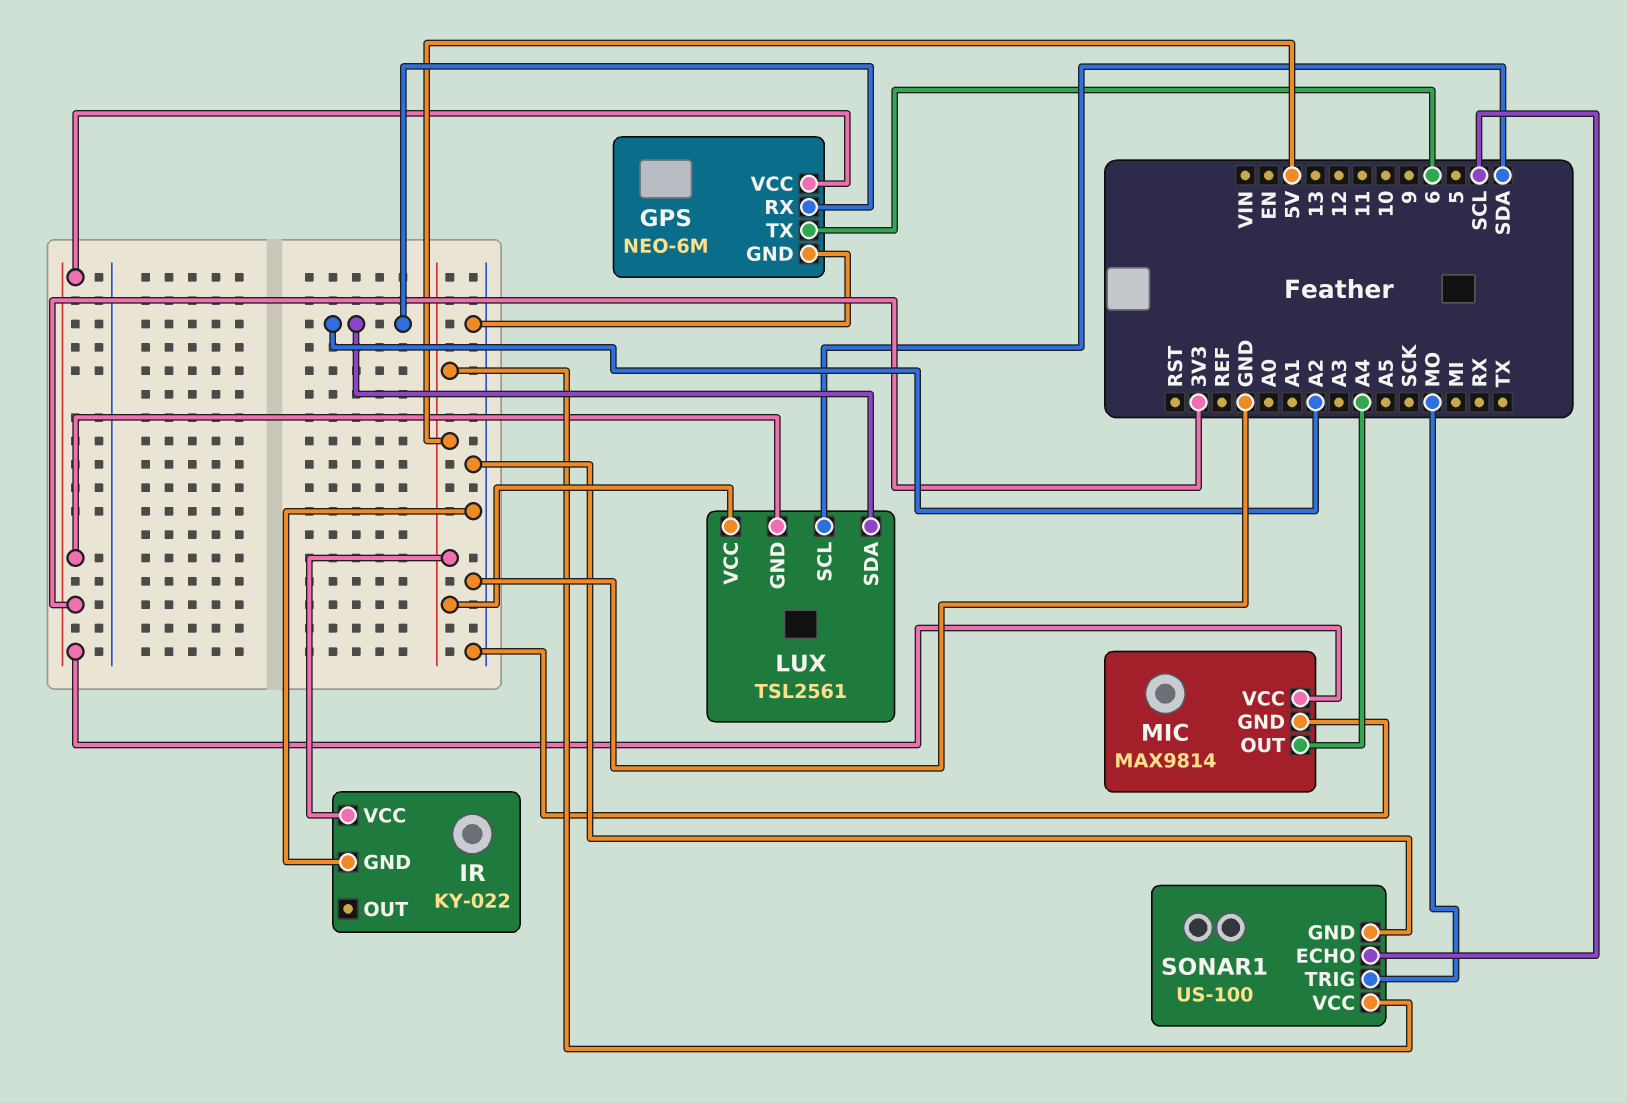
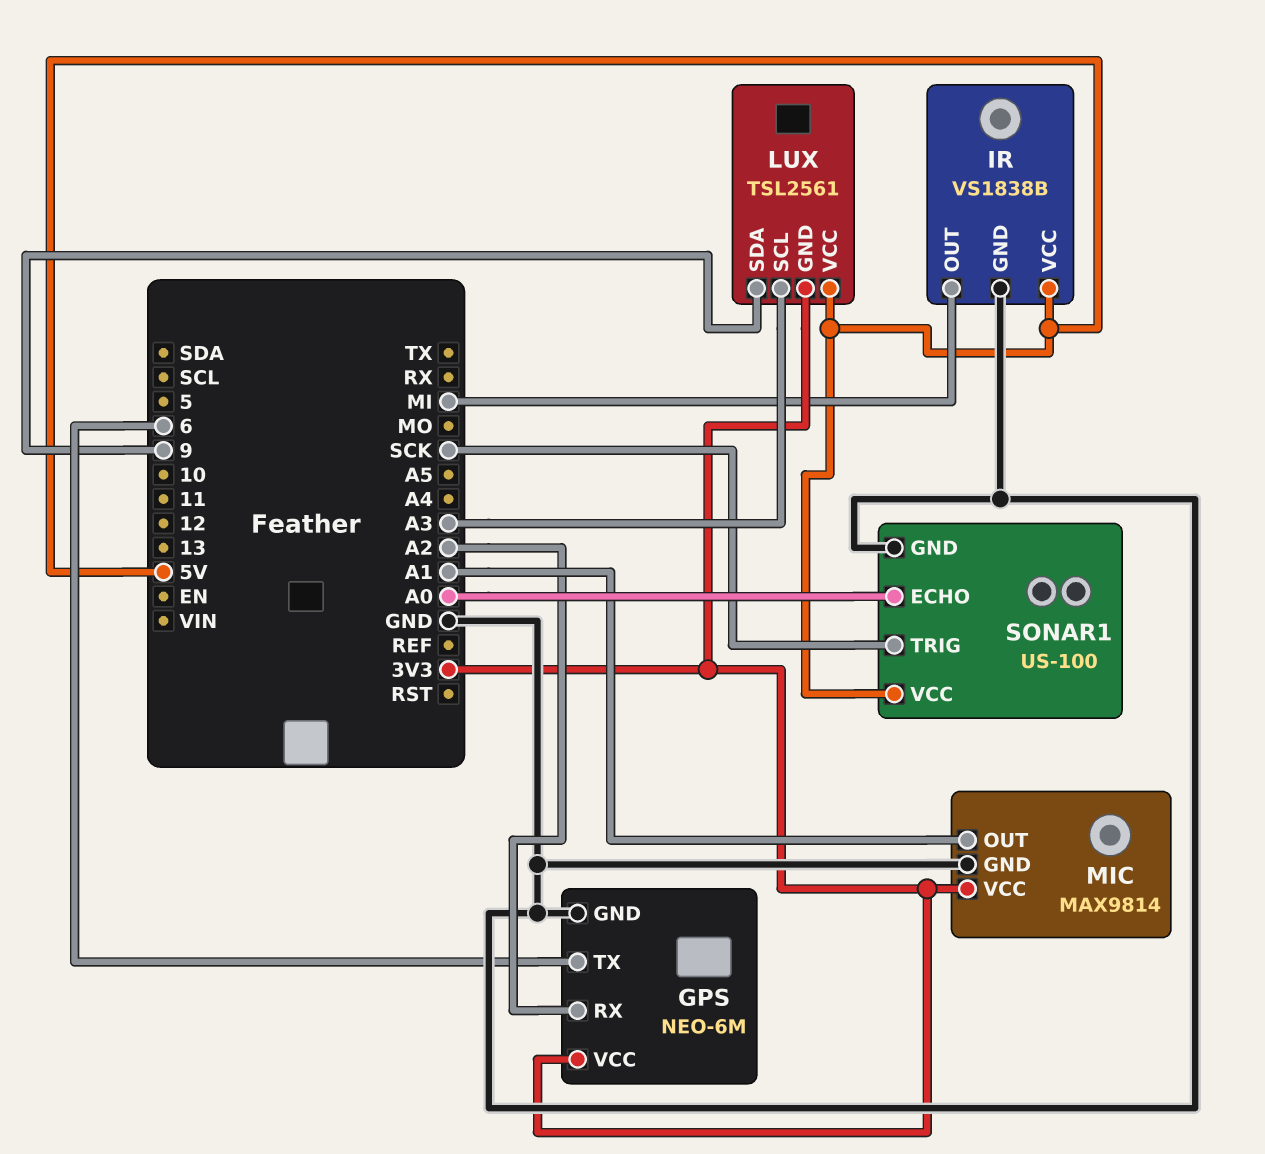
IR: KY-022 -> VS1838B
IR pin OUT: none -> MI
LUX pin SCL: SDA -> A3
LUX pin SDA: A2 -> 9
MIC pin OUT: A4 -> A1
SONAR1 pin ECHO: SCL -> A0
SONAR1 pin TRIG: MO -> SCK

